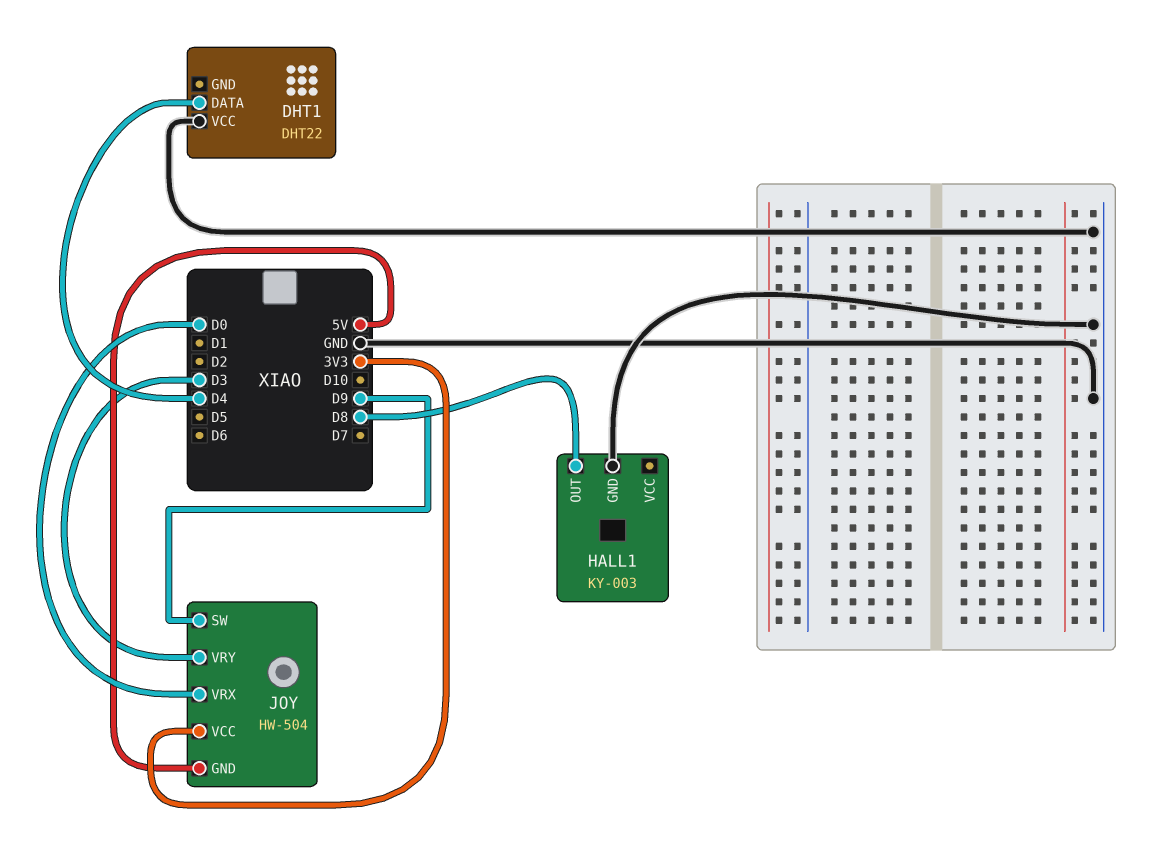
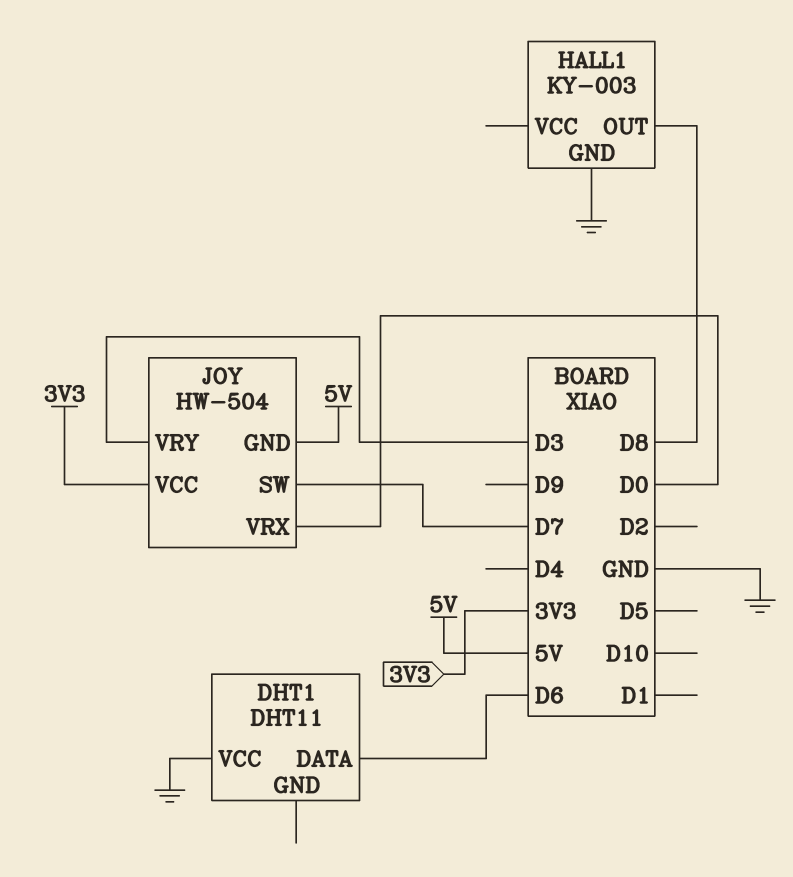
DHT1: DHT22 -> DHT11
DHT1 pin DATA: D4 -> D6
JOY pin SW: D9 -> D7

